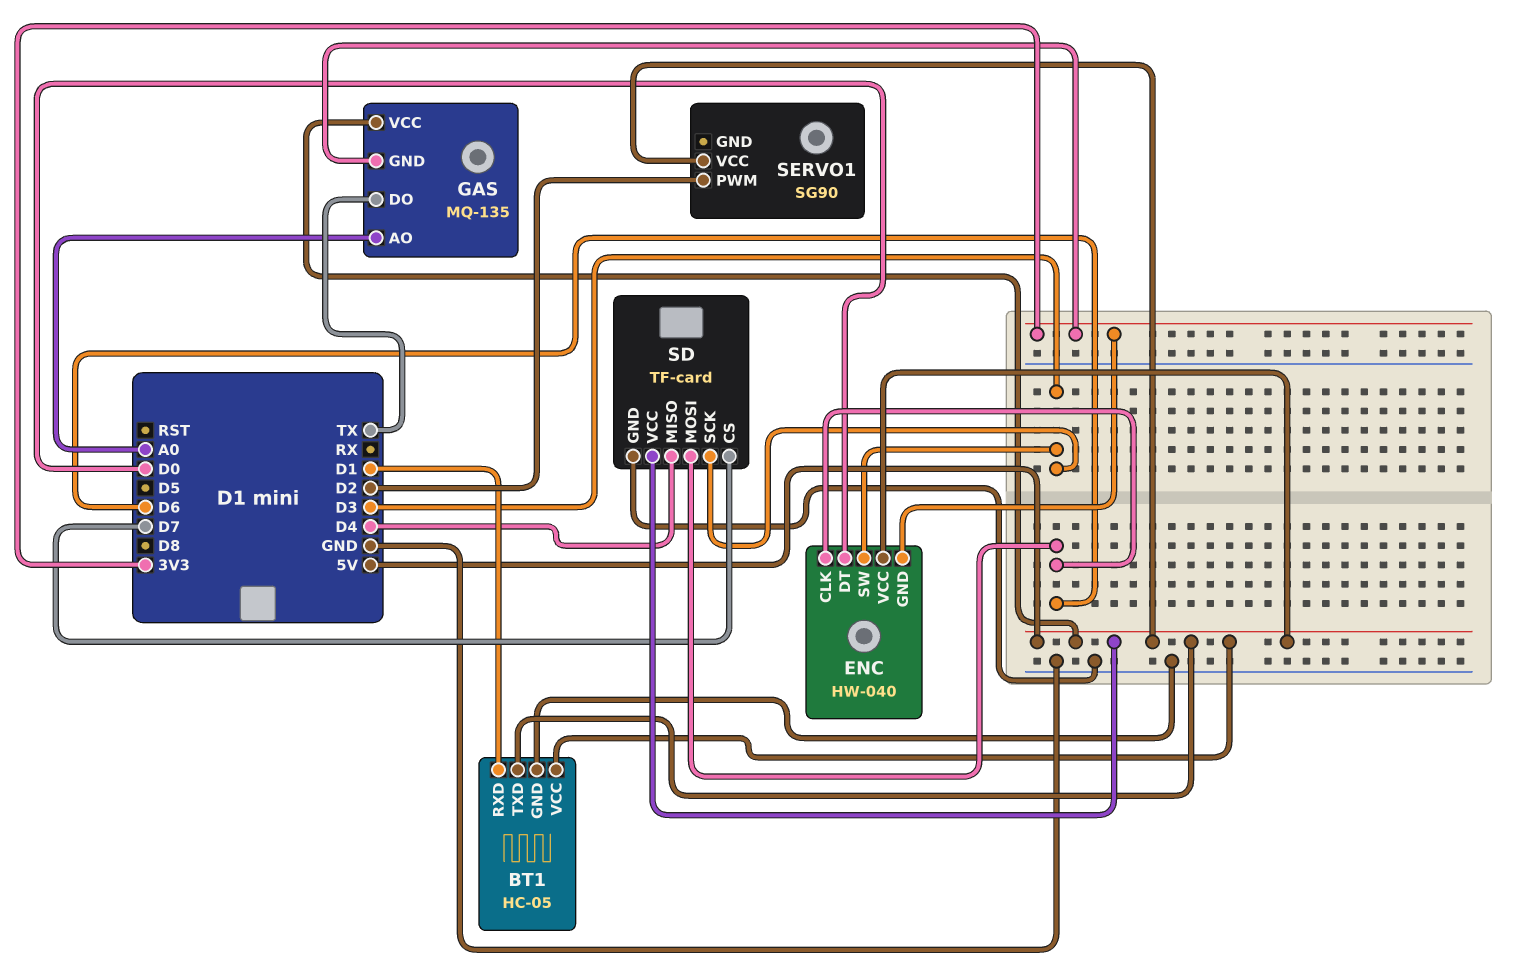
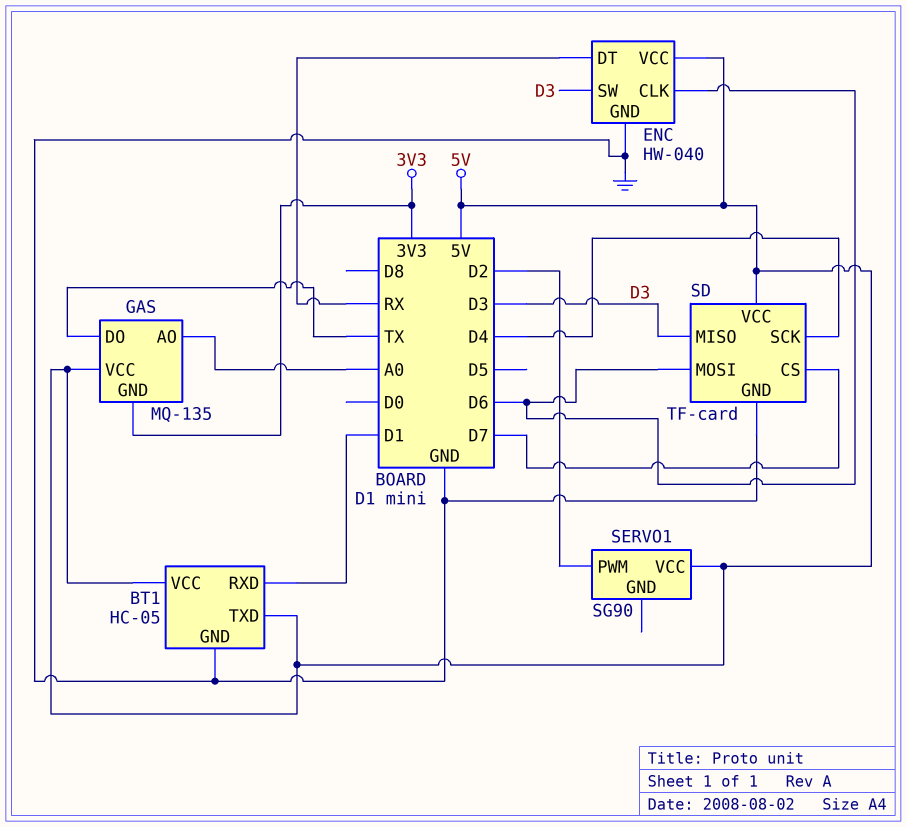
ENC pin DT: D0 -> RX
ENC pin GND: 3V3 -> GND
SD pin MISO: D4 -> D3
SD pin SCK: D3 -> D4

